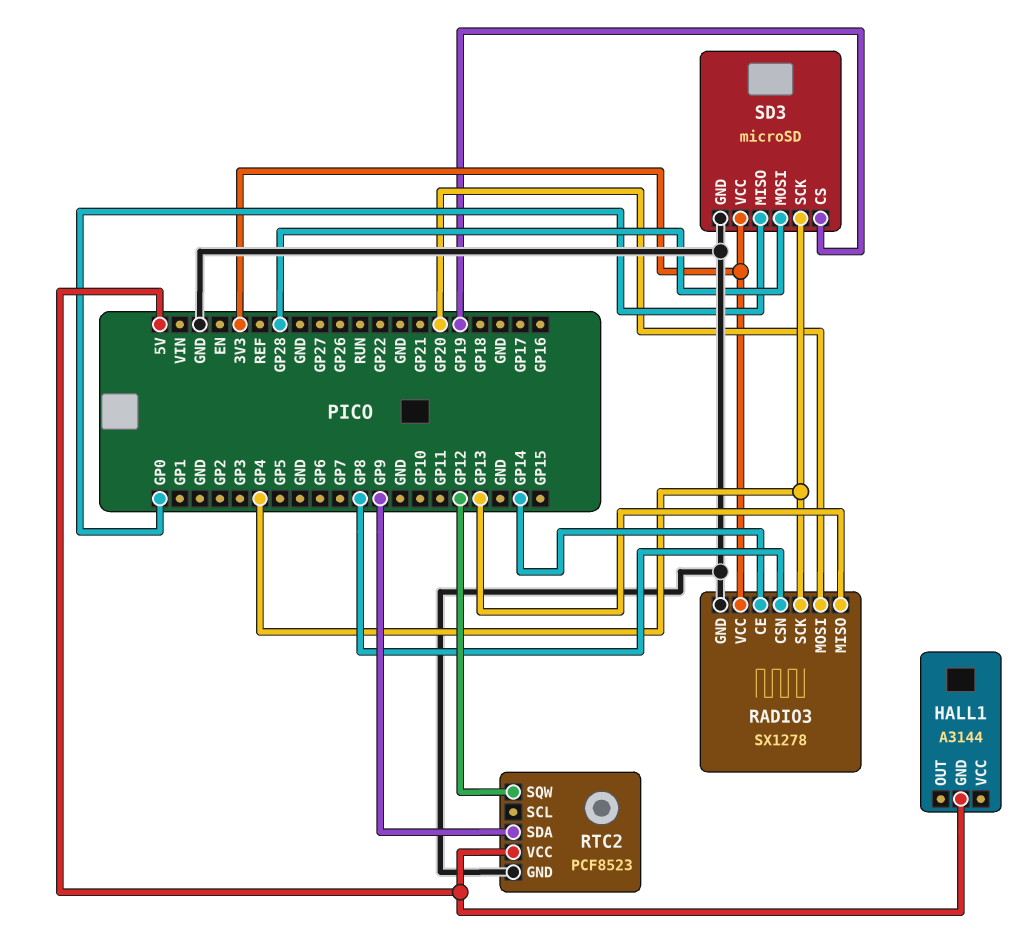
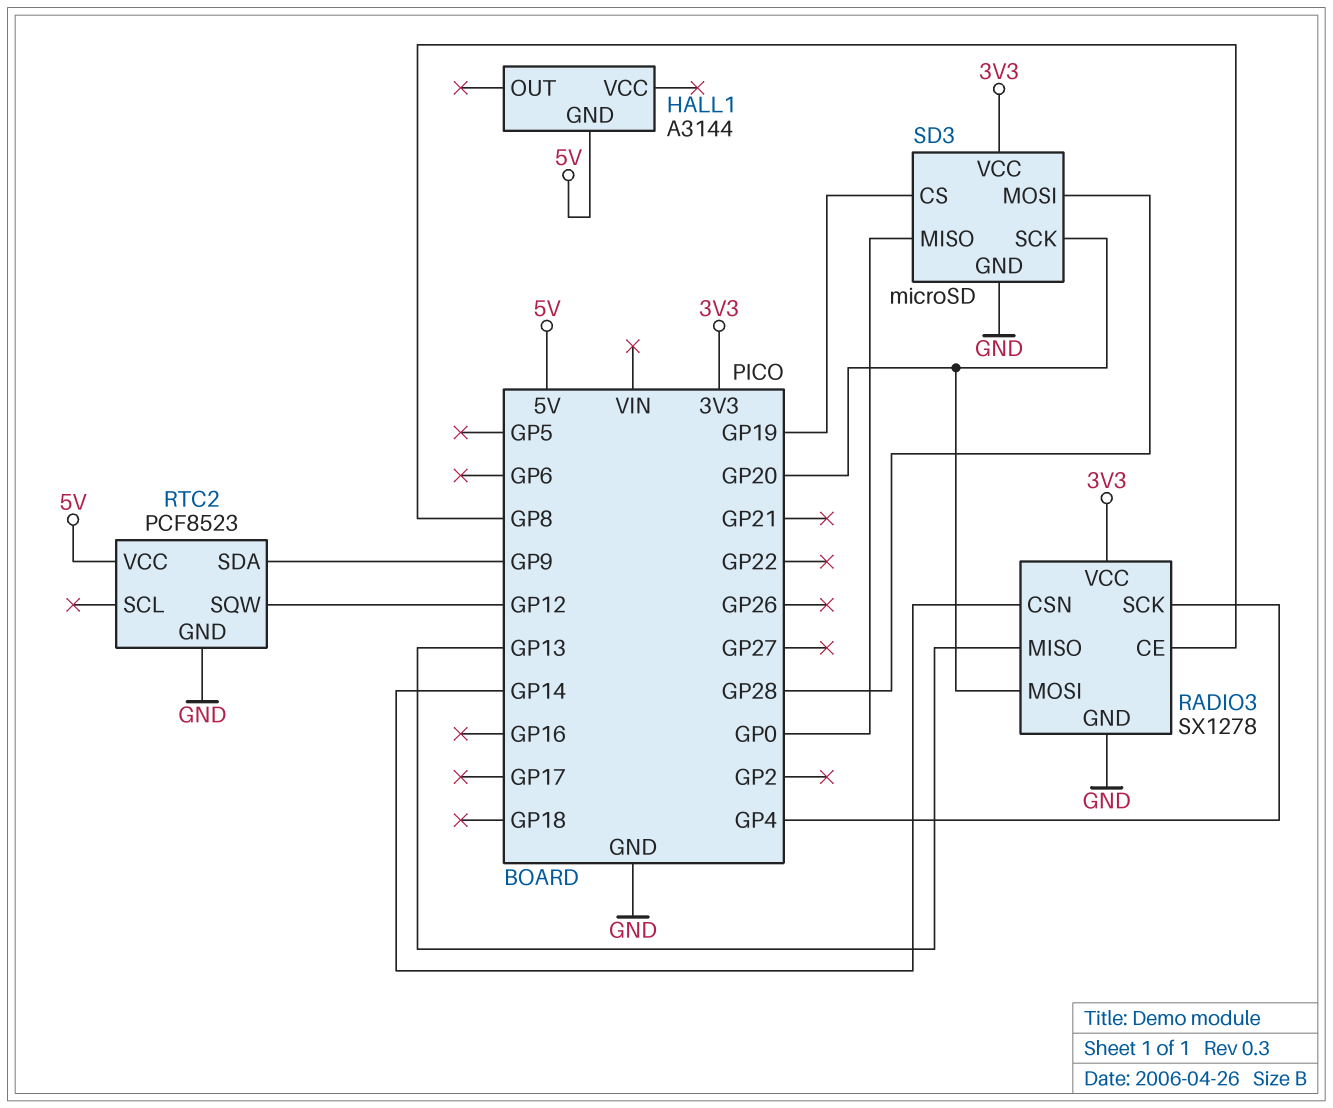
RADIO3 pin CE: GP14 -> GP8
RADIO3 pin CSN: GP8 -> GP14
SD3 pin SCK: GP4 -> GP20

